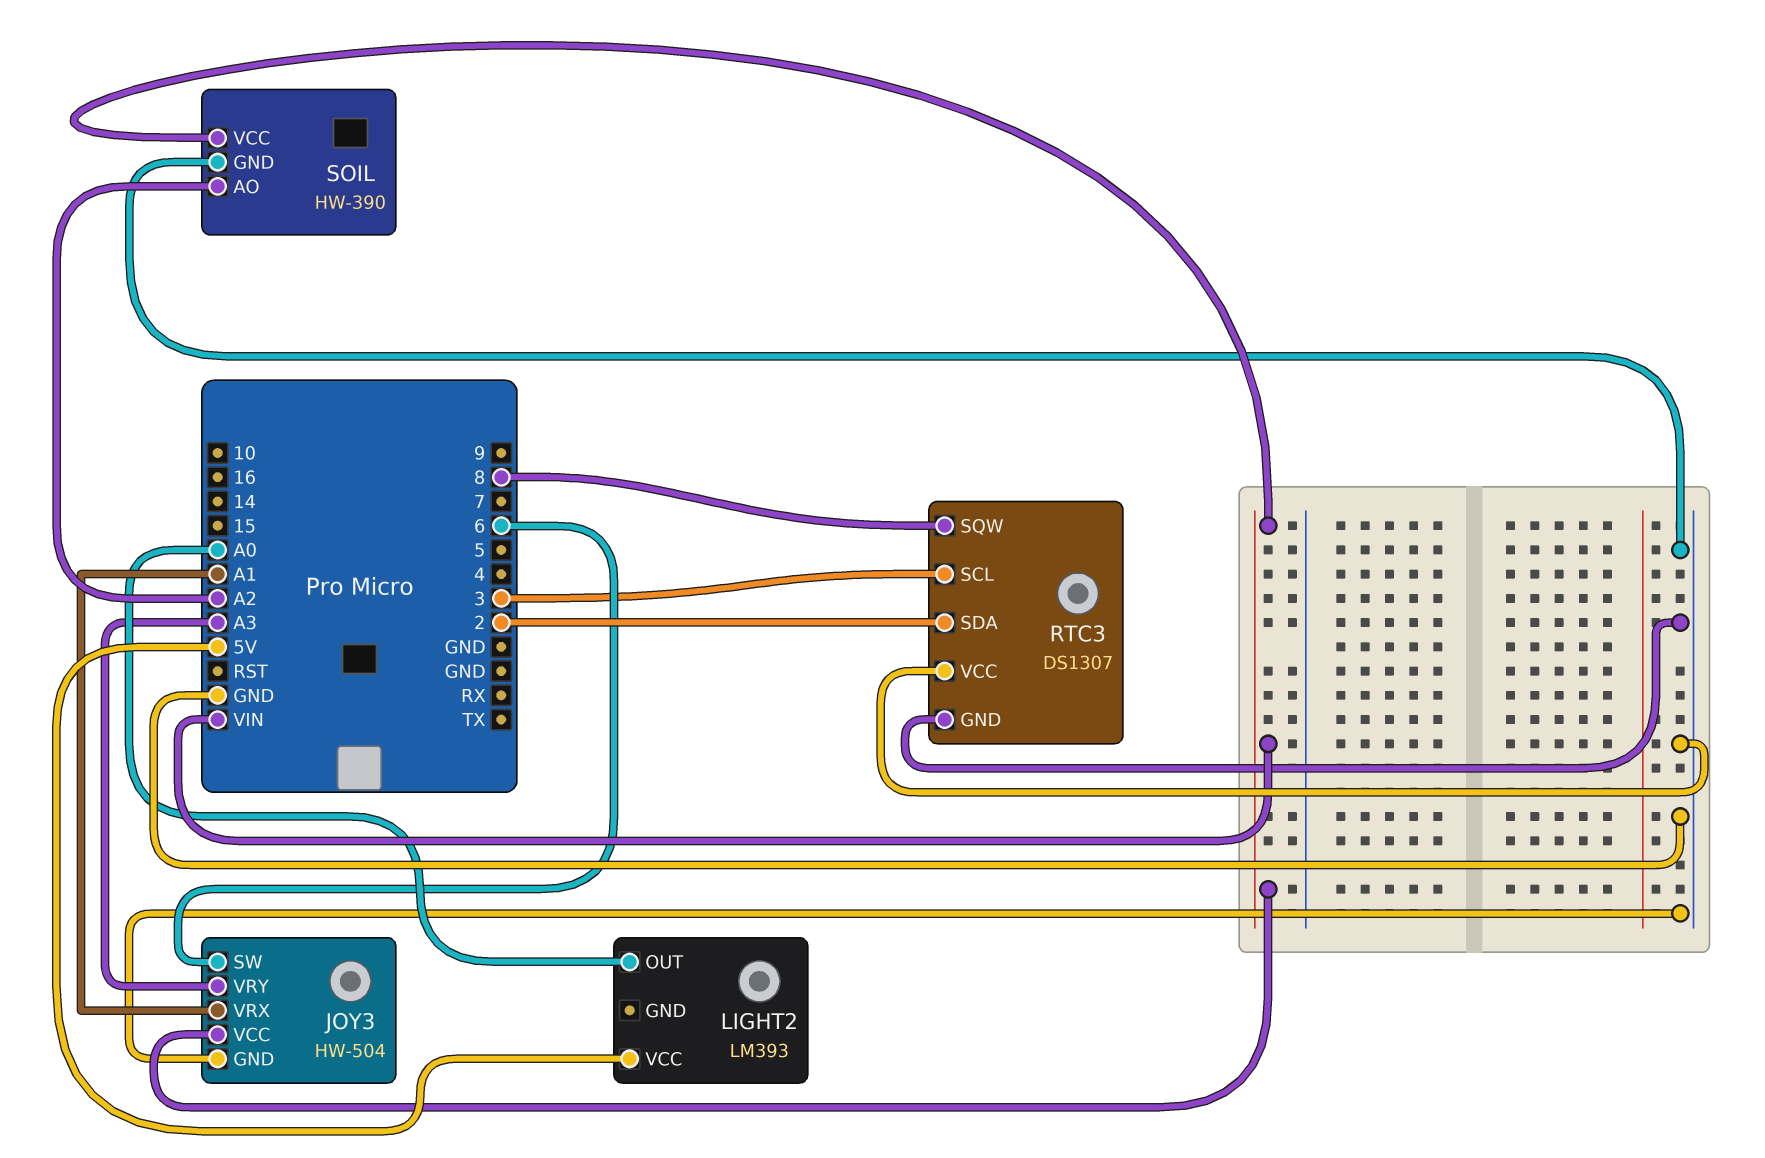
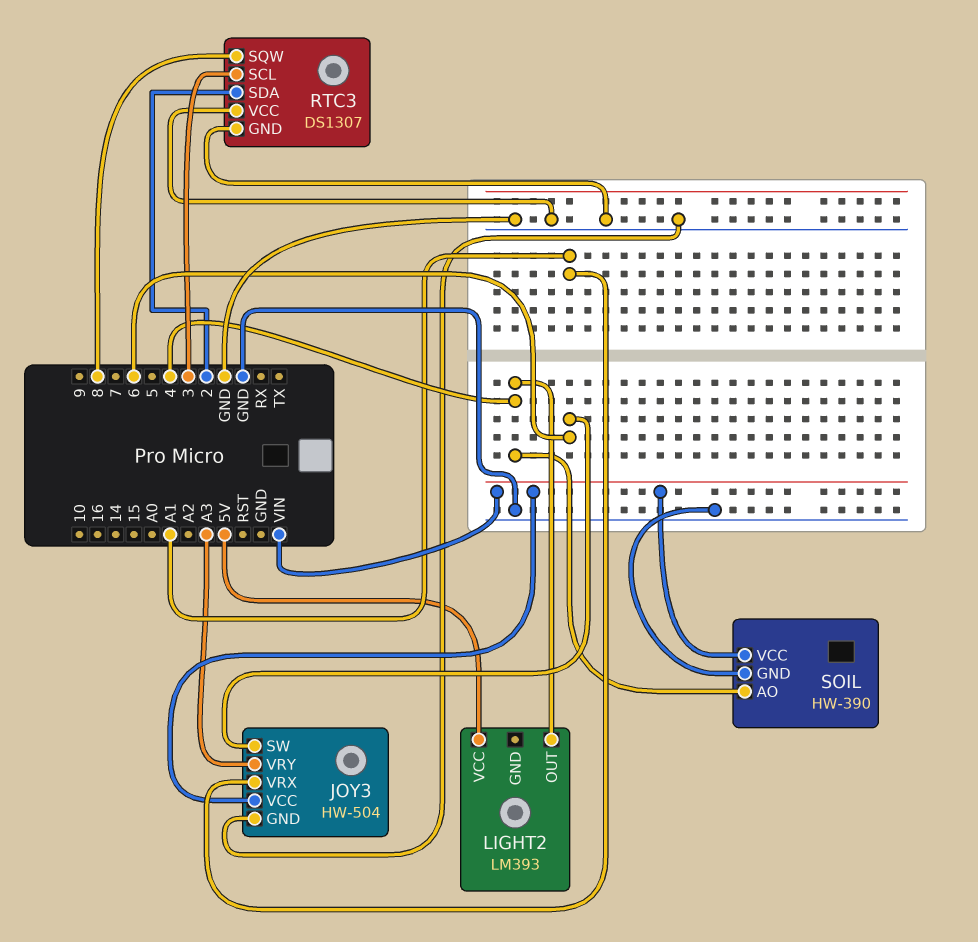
LIGHT2 pin OUT: A0 -> 4
SOIL pin AO: A2 -> 4

